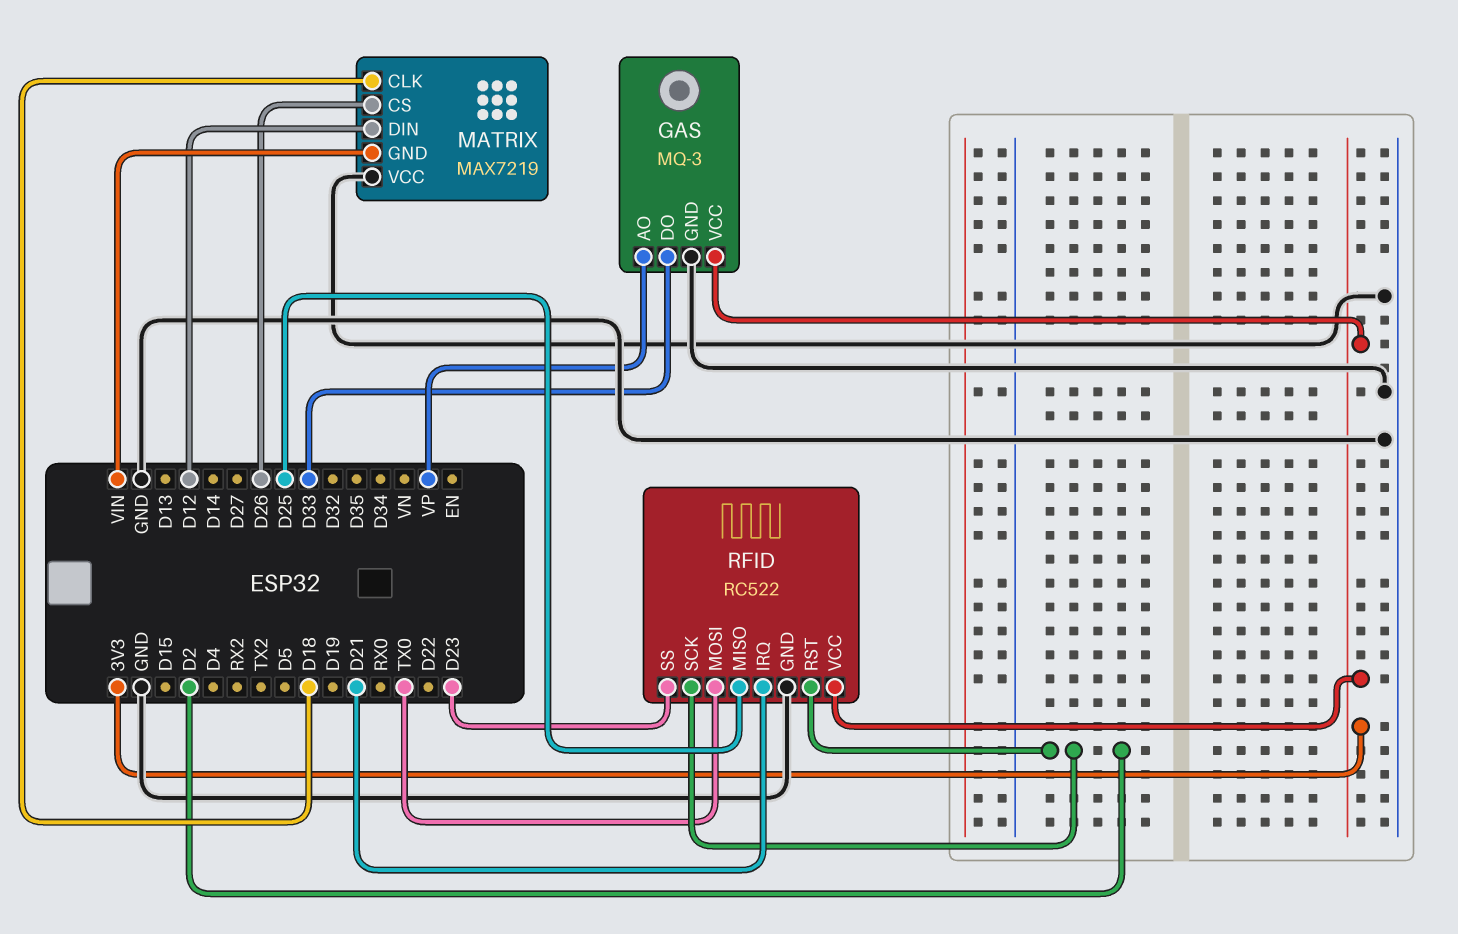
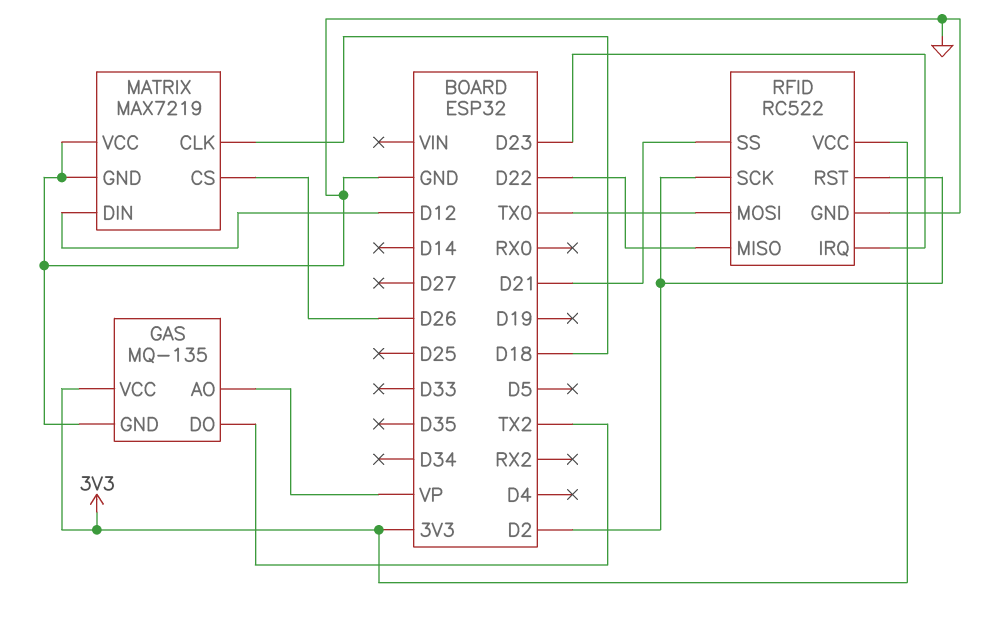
GAS: MQ-3 -> MQ-135
GAS pin DO: D33 -> TX2
MATRIX pin GND: VIN -> GND
RFID pin IRQ: D21 -> D23
RFID pin MISO: D25 -> D22
RFID pin SS: D23 -> D21

